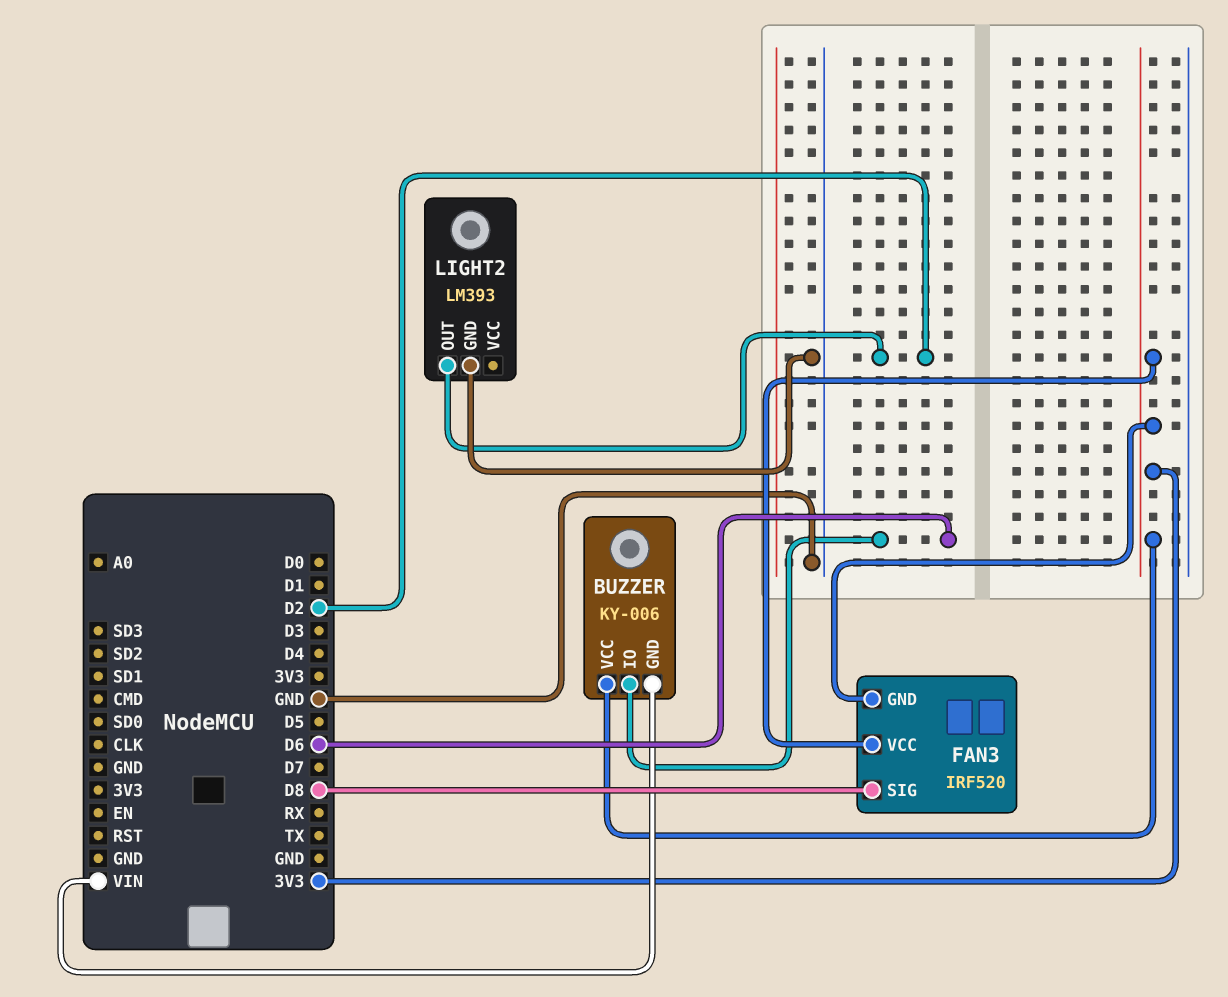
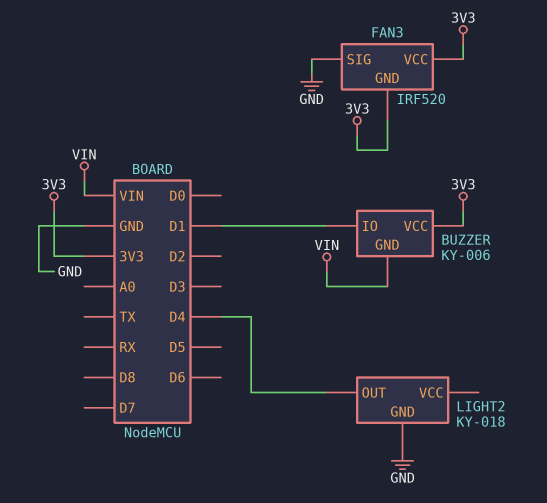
BUZZER pin IO: D6 -> D1
FAN3 pin SIG: D8 -> GND
LIGHT2: LM393 -> KY-018
LIGHT2 pin OUT: D2 -> D4

